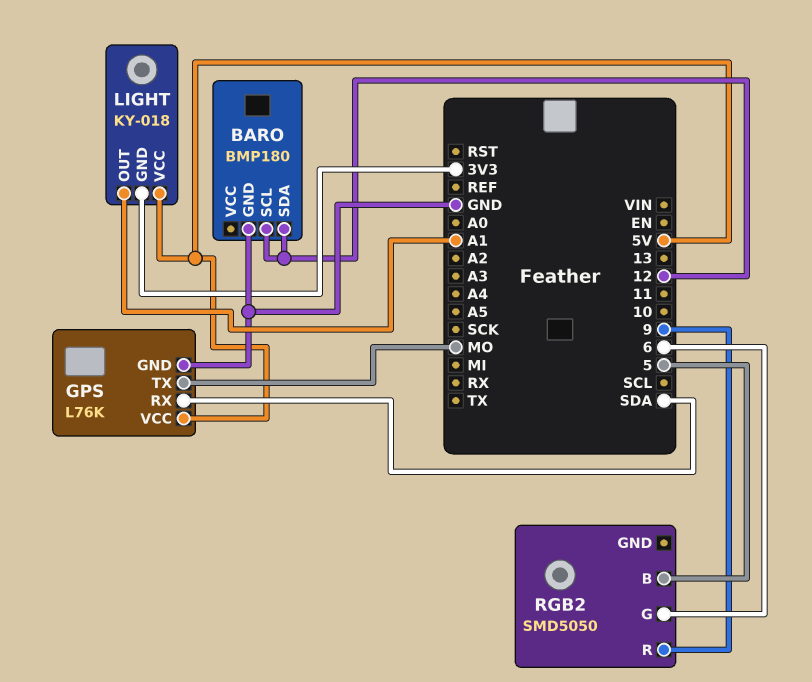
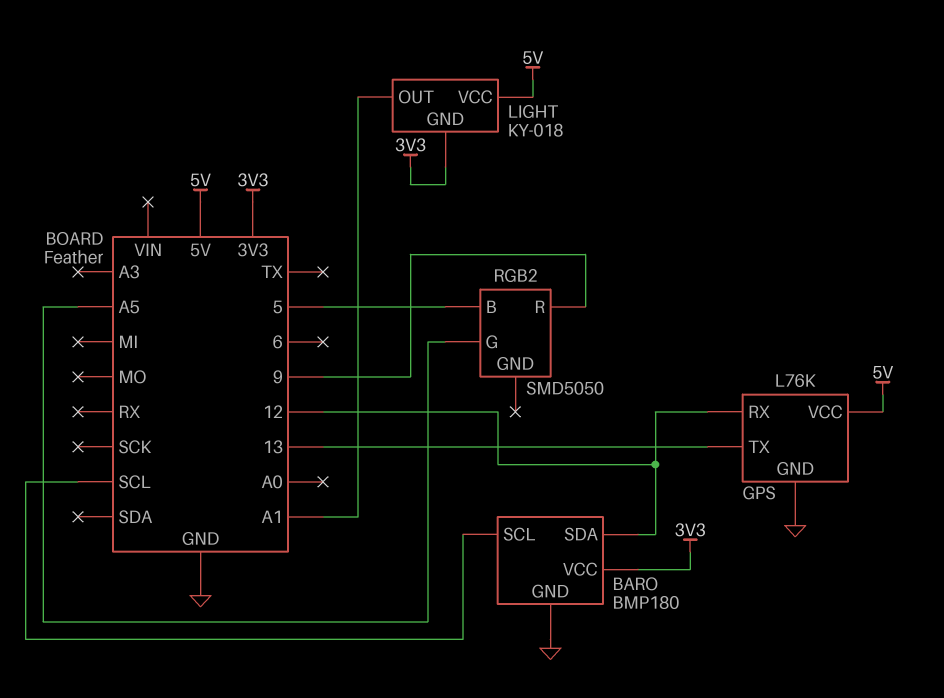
BARO pin SCL: 12 -> SCL
BARO pin VCC: none -> 3V3
GPS pin RX: SDA -> 12
GPS pin TX: MO -> 13
RGB2 pin G: 6 -> A5

